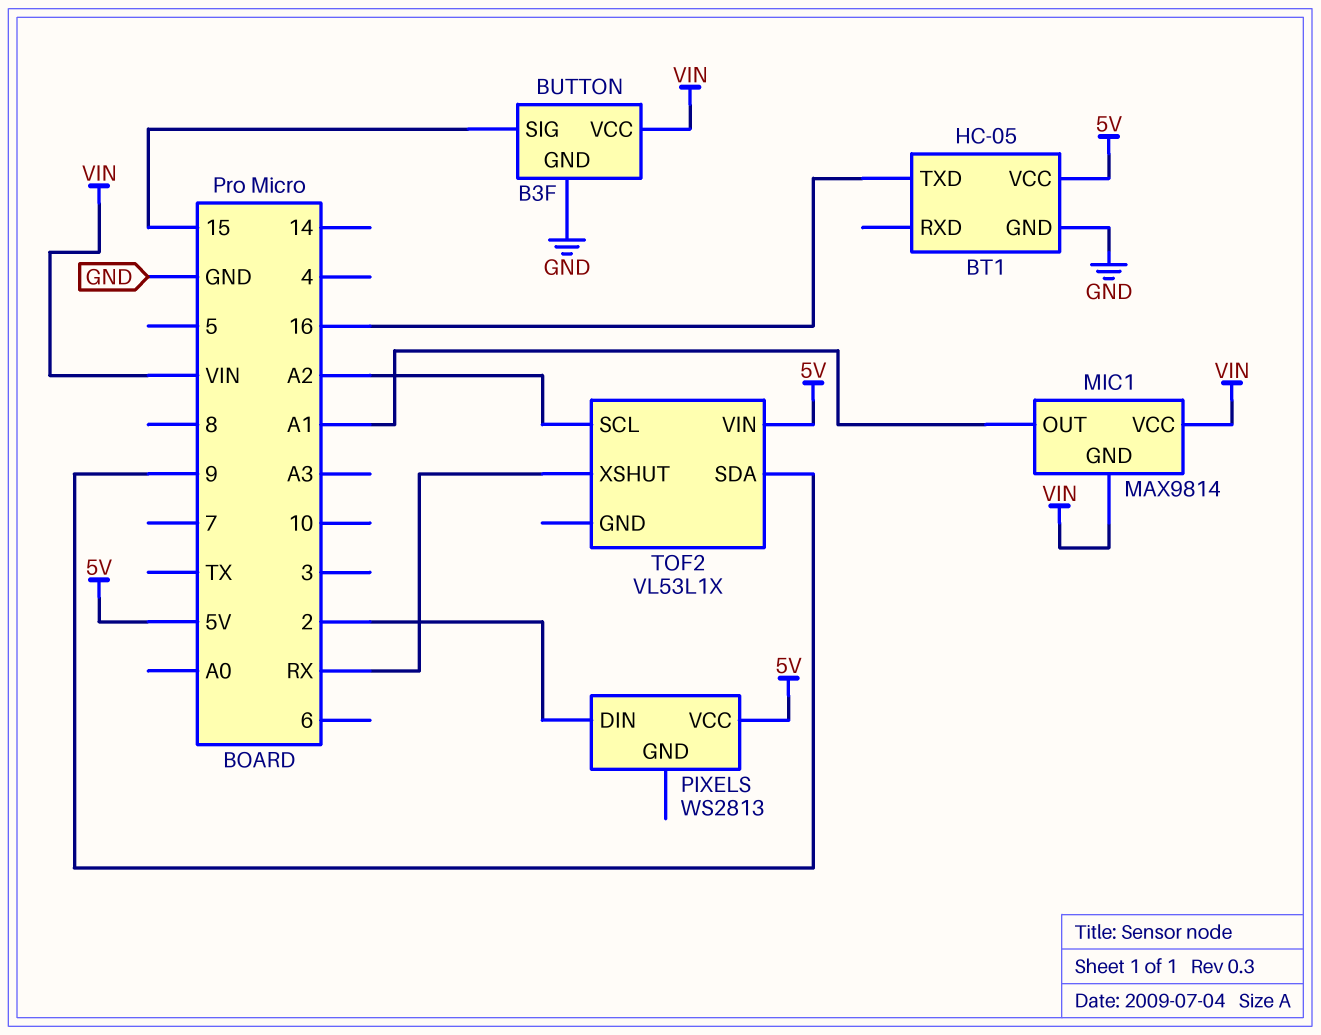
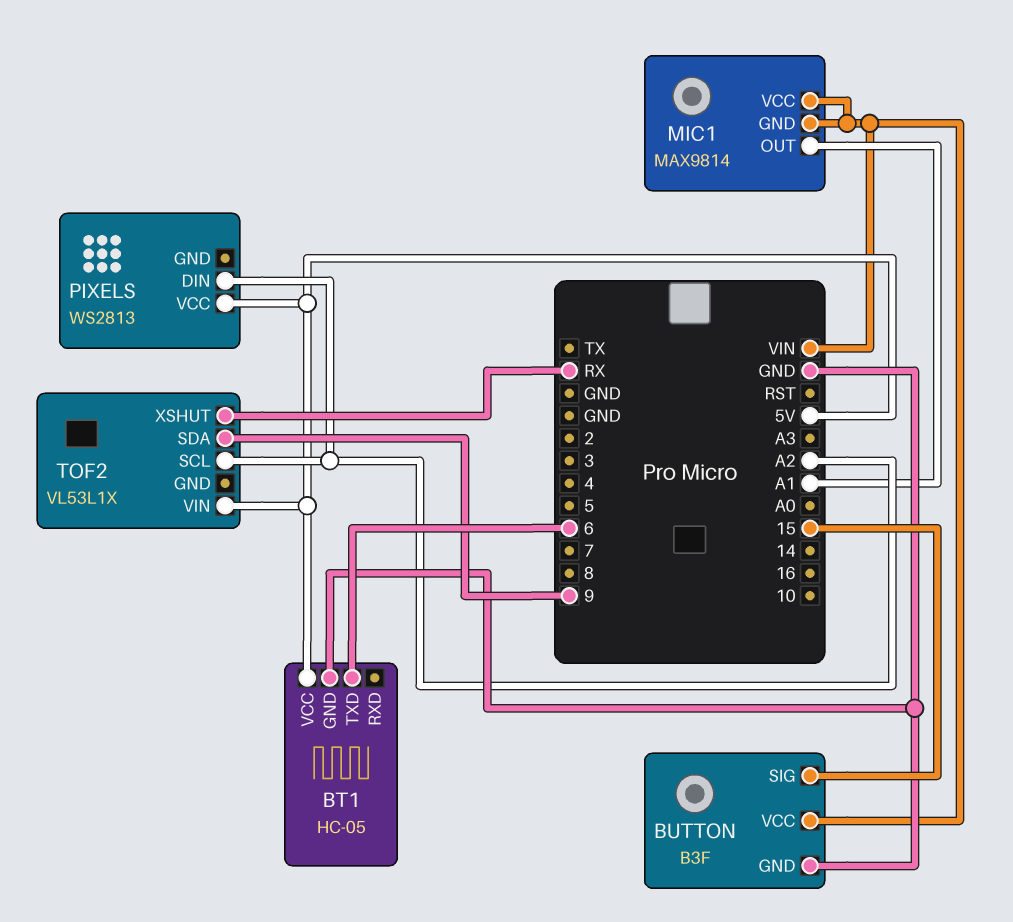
BT1 pin TXD: 16 -> 6
PIXELS pin DIN: 2 -> A2

